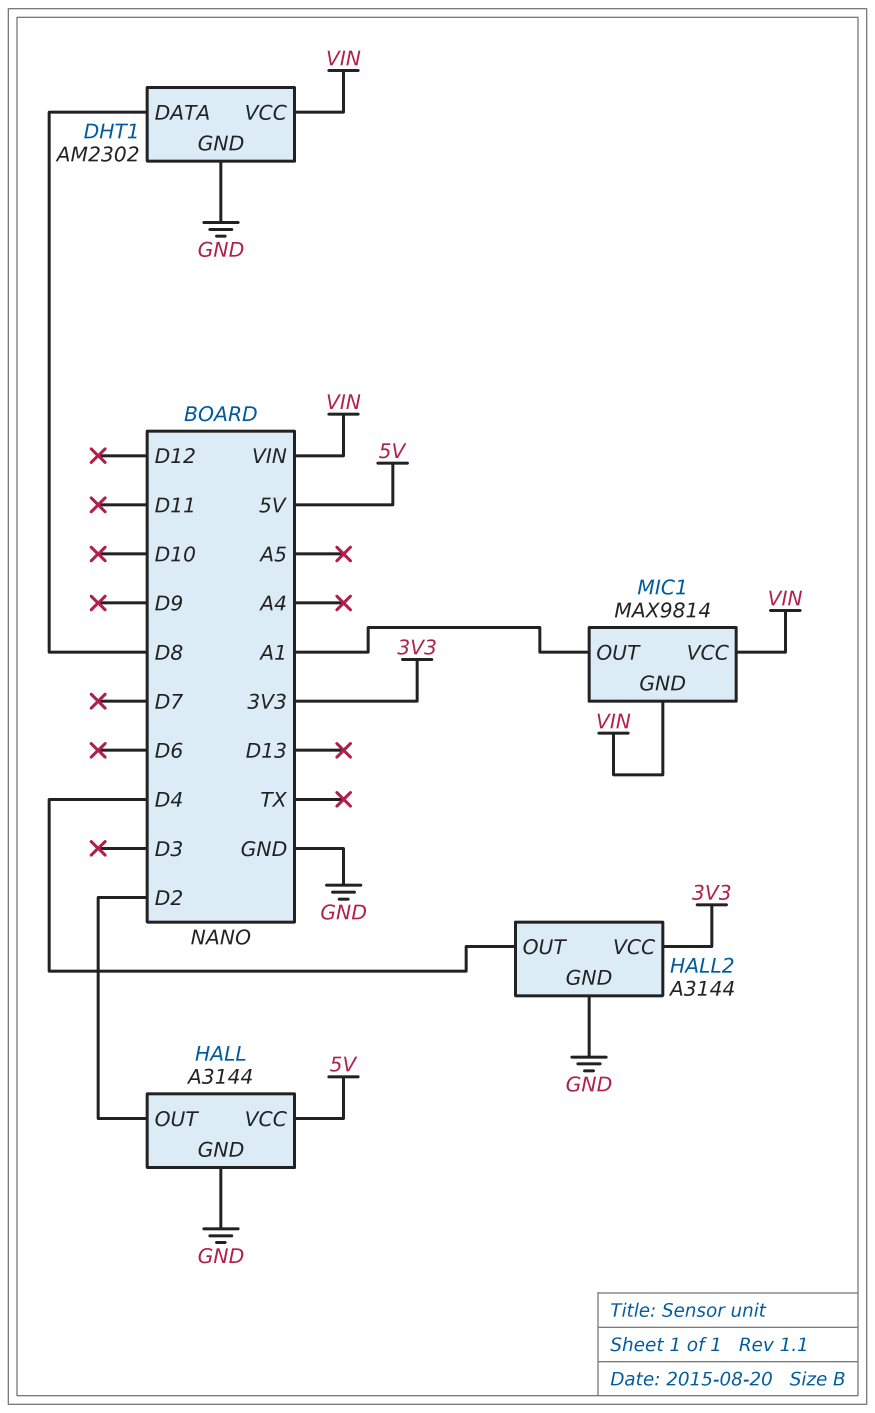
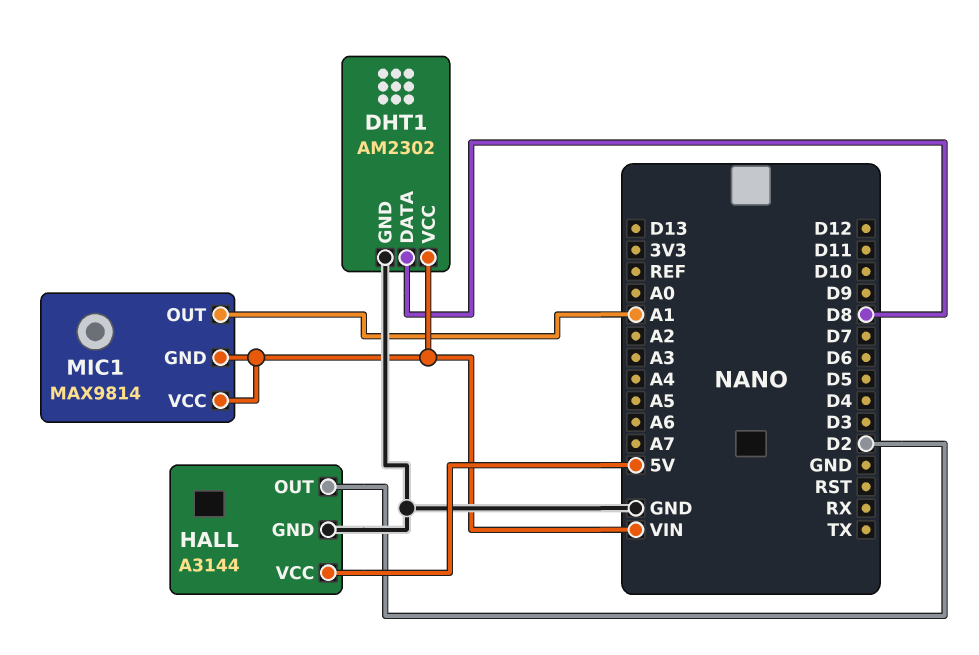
HALL2: A3144 -> none
HALL2 pin GND: GND -> none
HALL2 pin OUT: D4 -> none
HALL2 pin VCC: 3V3 -> none

